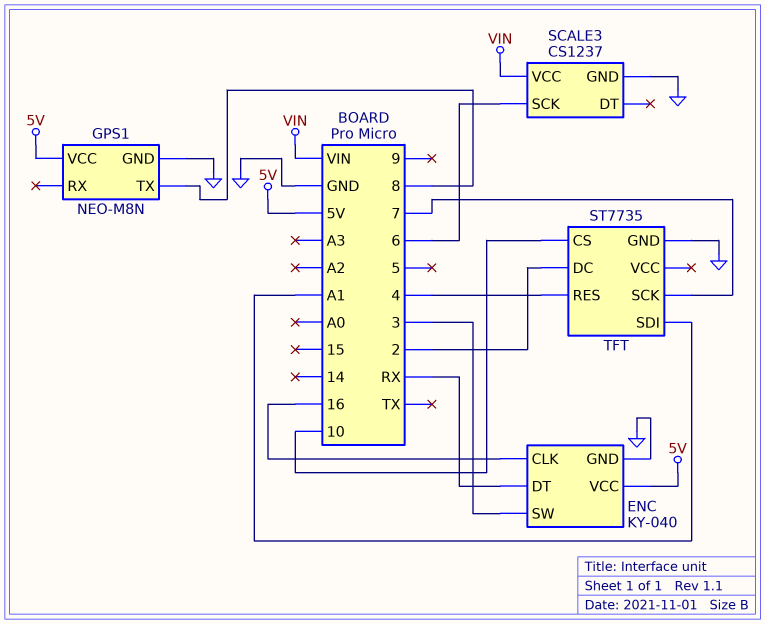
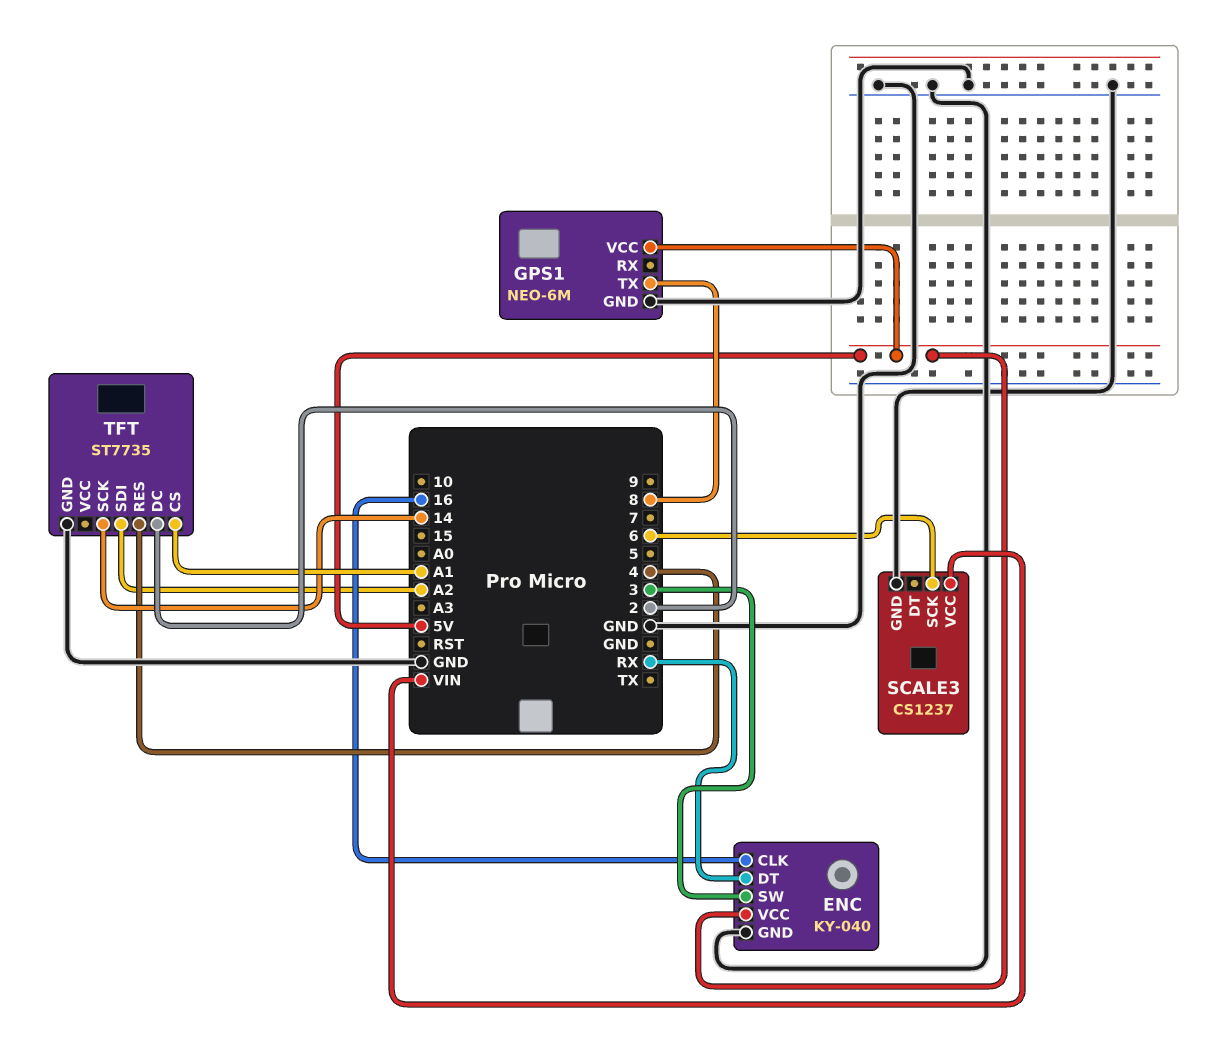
GPS1: NEO-M8N -> NEO-6M
TFT pin CS: 10 -> A1
TFT pin SCK: 7 -> 14
TFT pin SDI: A1 -> A2

